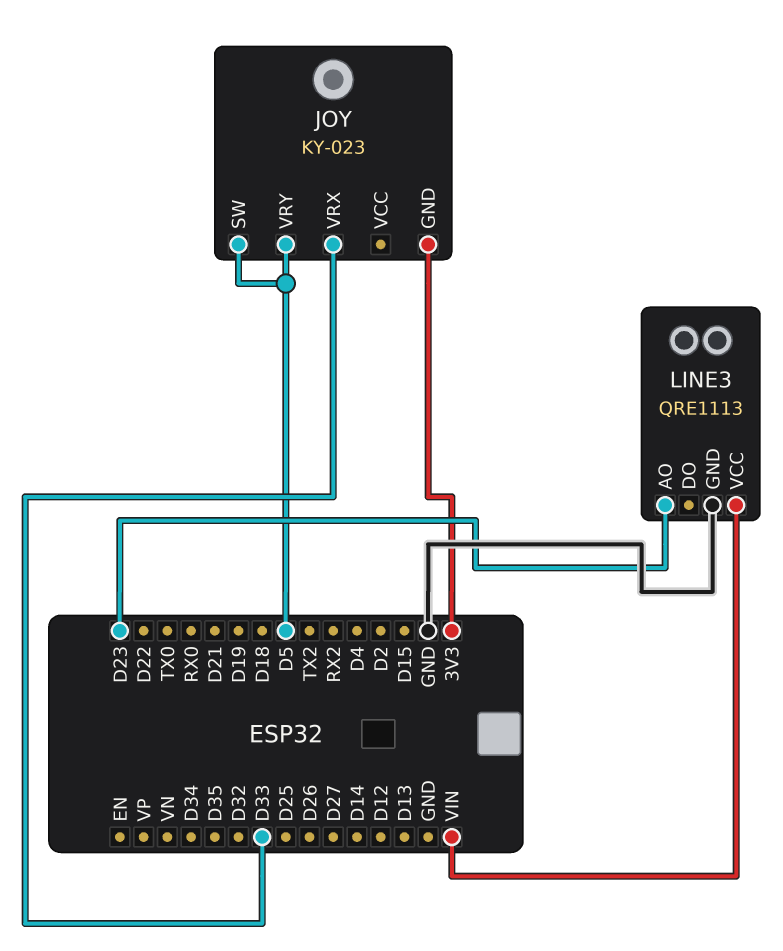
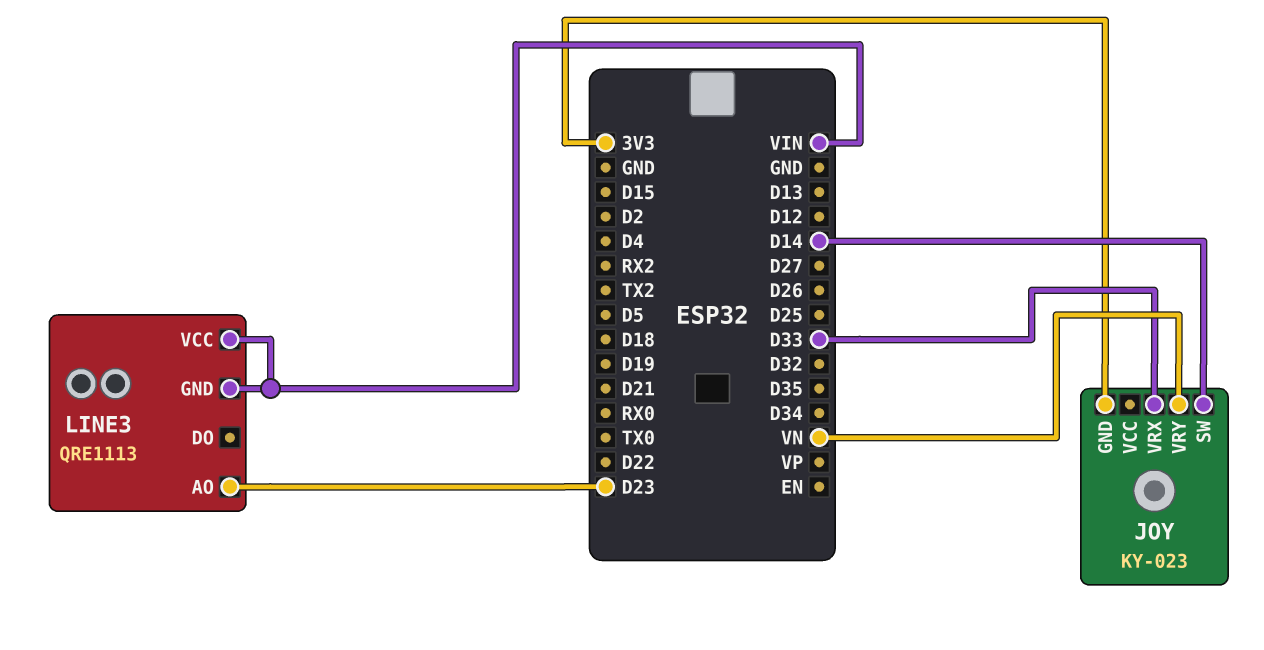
JOY pin SW: D5 -> D14
JOY pin VRY: D5 -> VN
LINE3 pin GND: GND -> VIN

